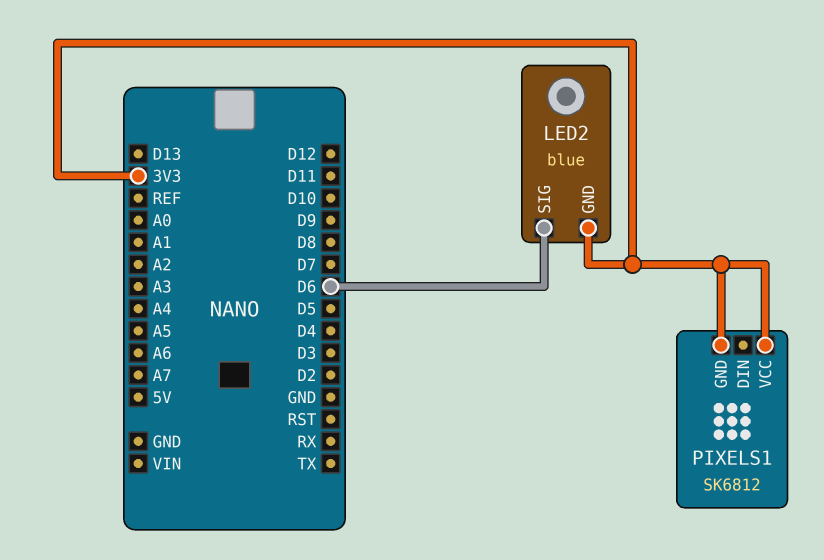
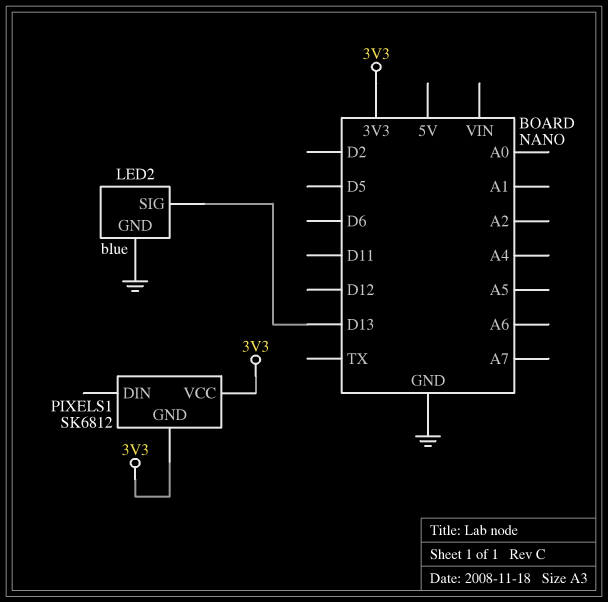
LED2 pin GND: 3V3 -> GND
LED2 pin SIG: D6 -> D13

